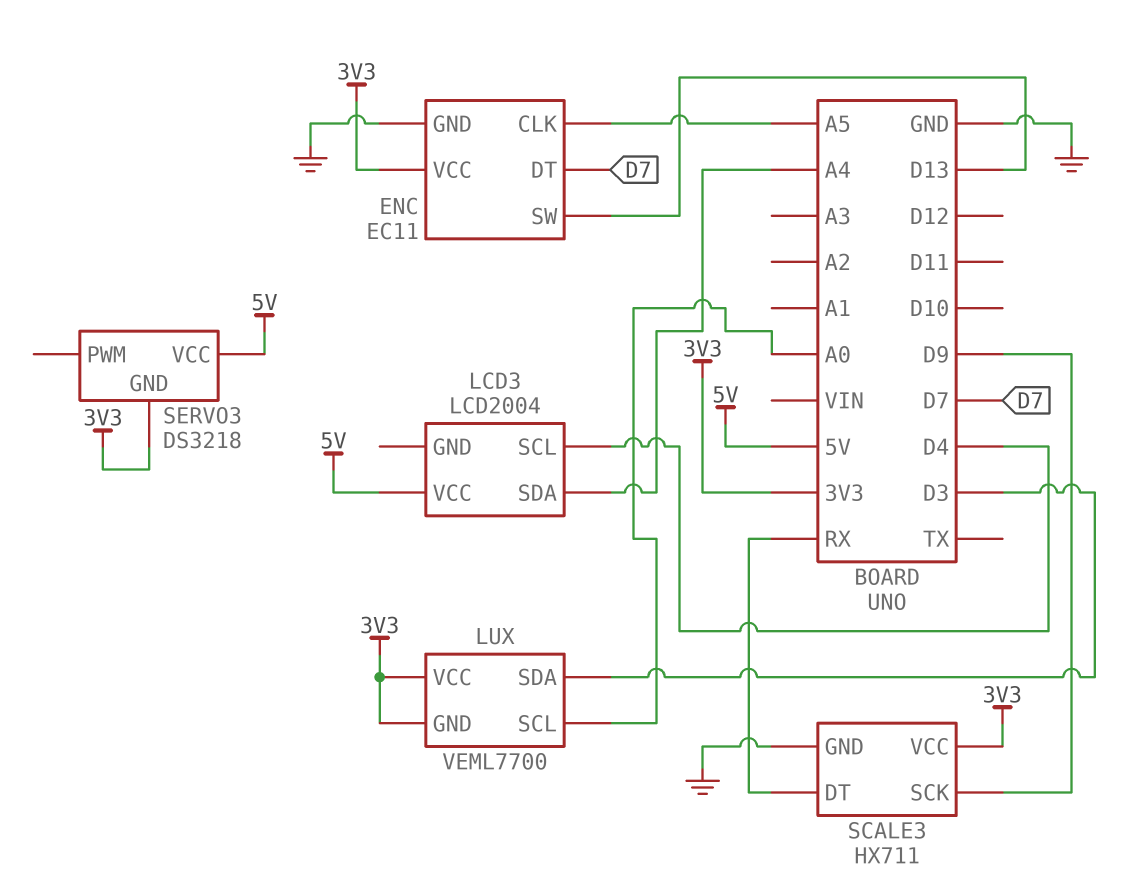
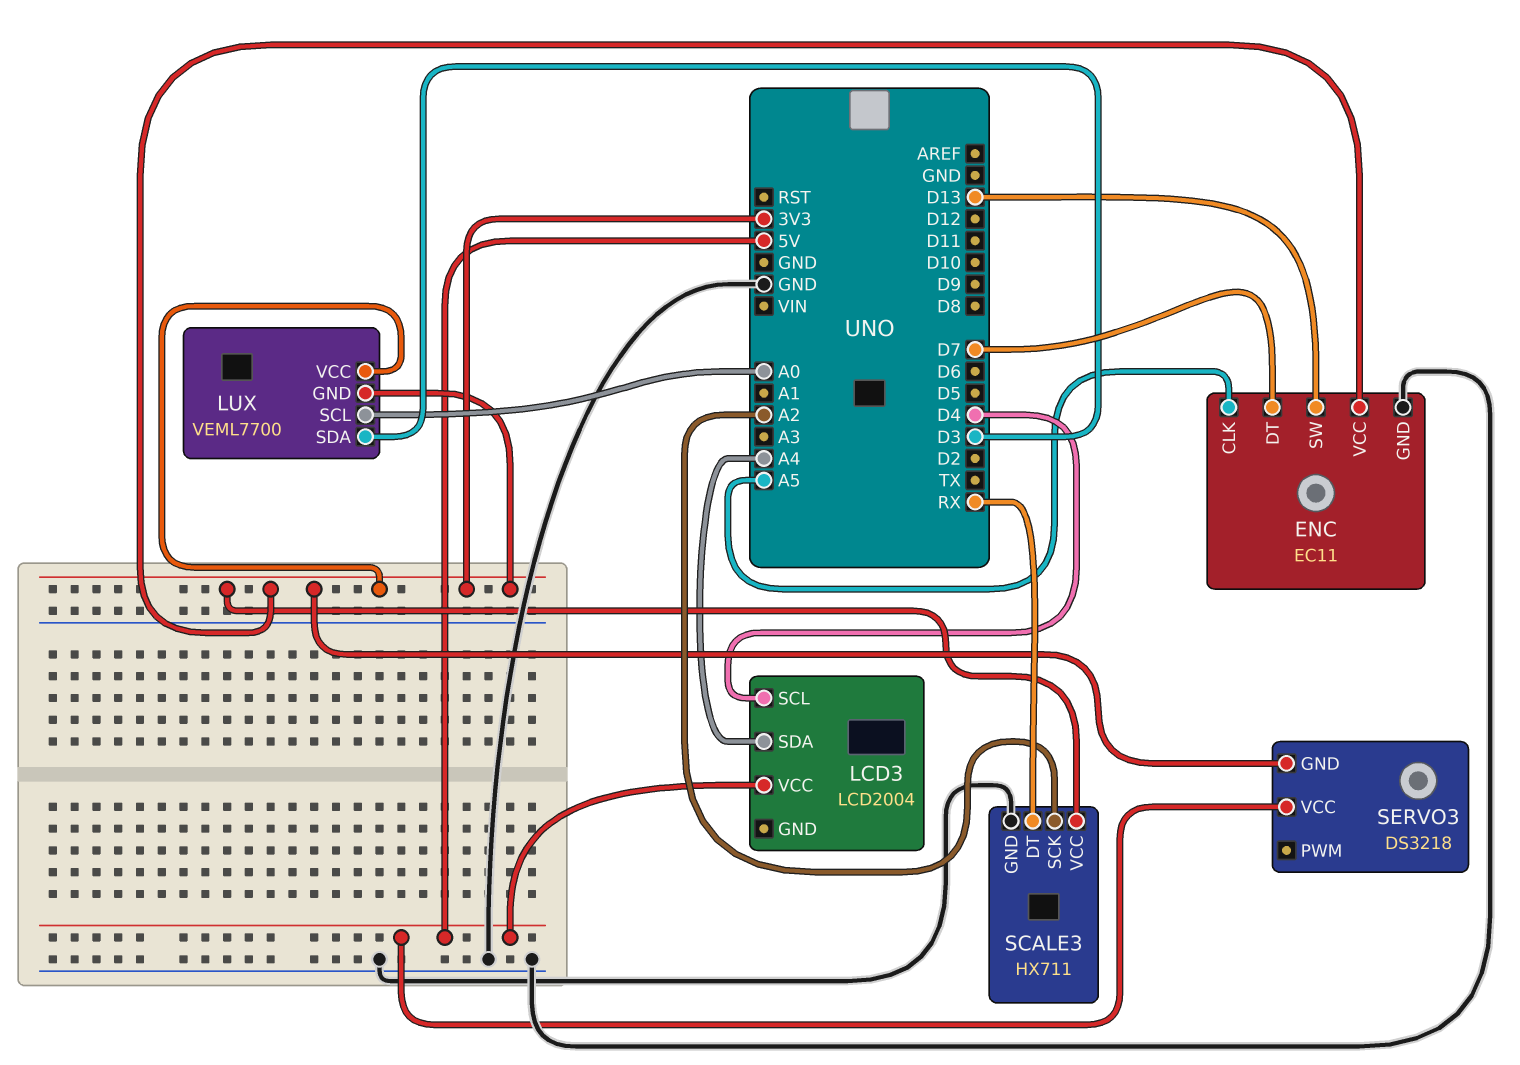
SCALE3 pin SCK: D9 -> A2

